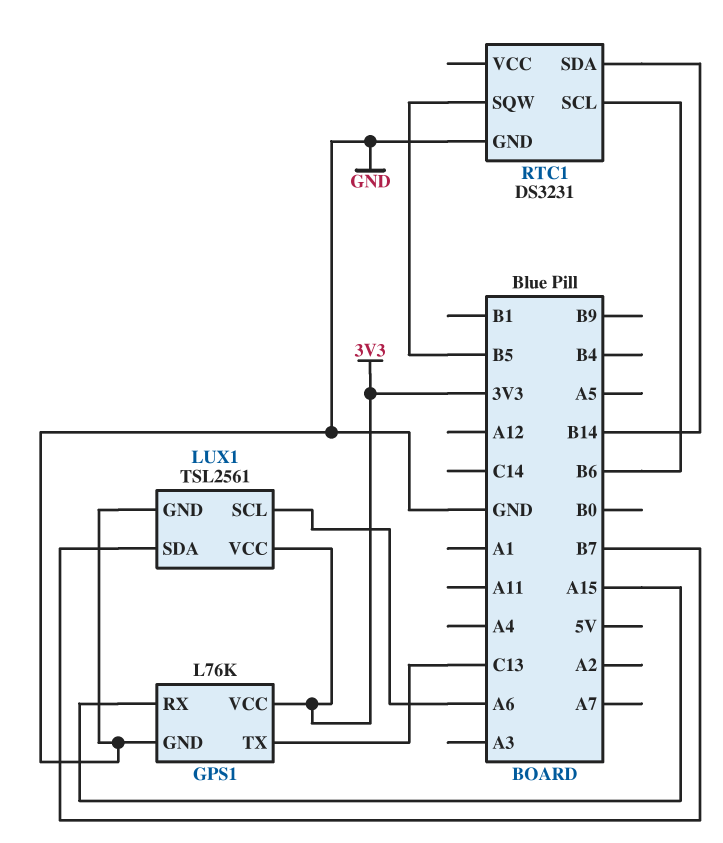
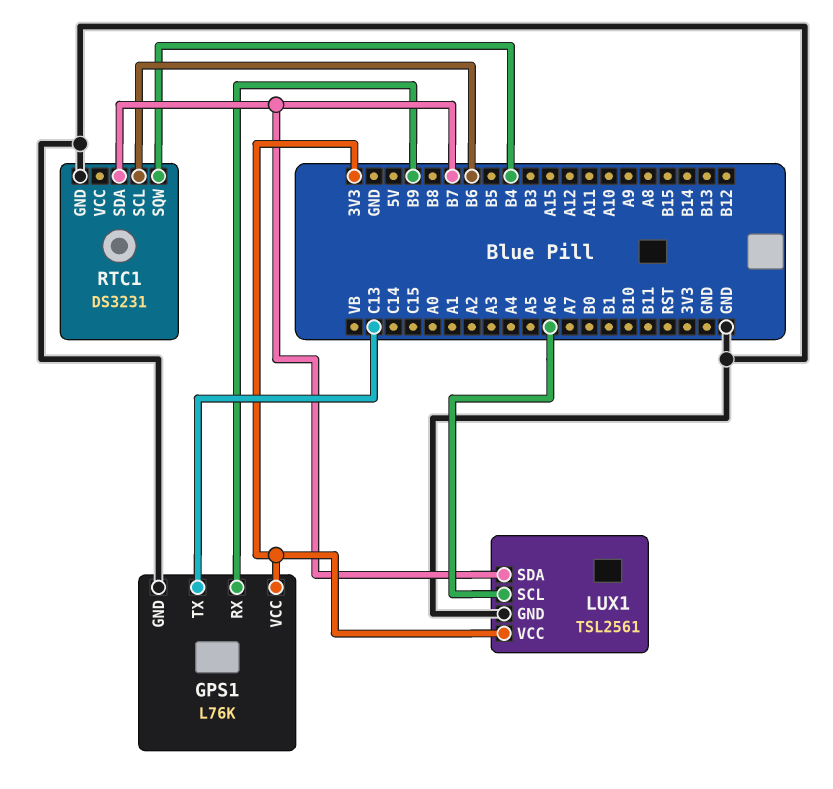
GPS1 pin RX: A15 -> B9
RTC1 pin SDA: B14 -> B7
RTC1 pin SQW: B5 -> B4

